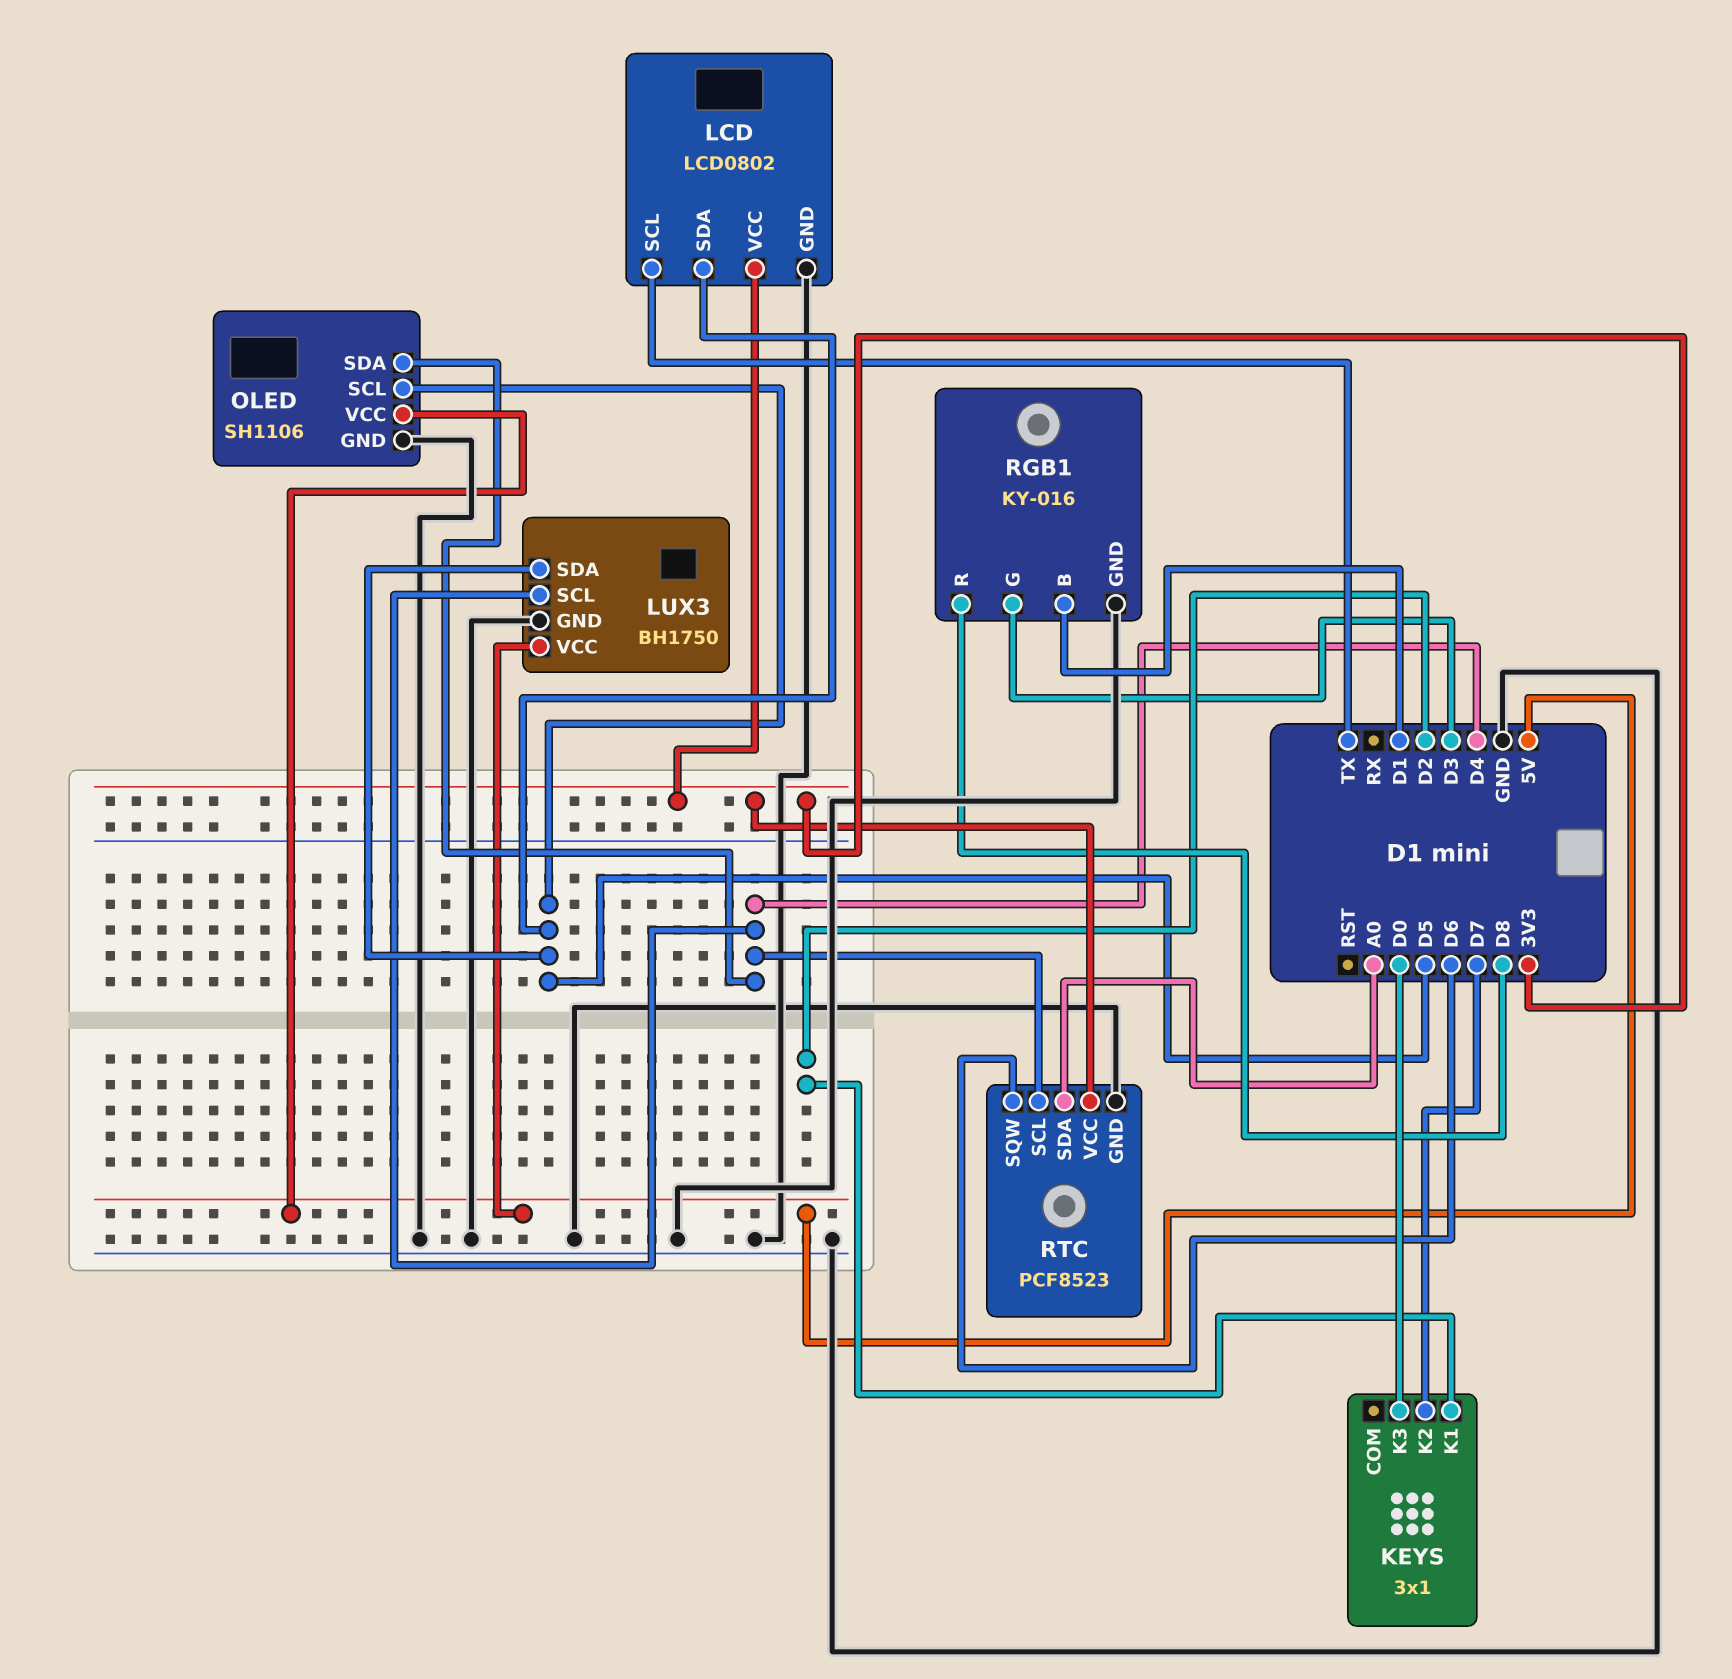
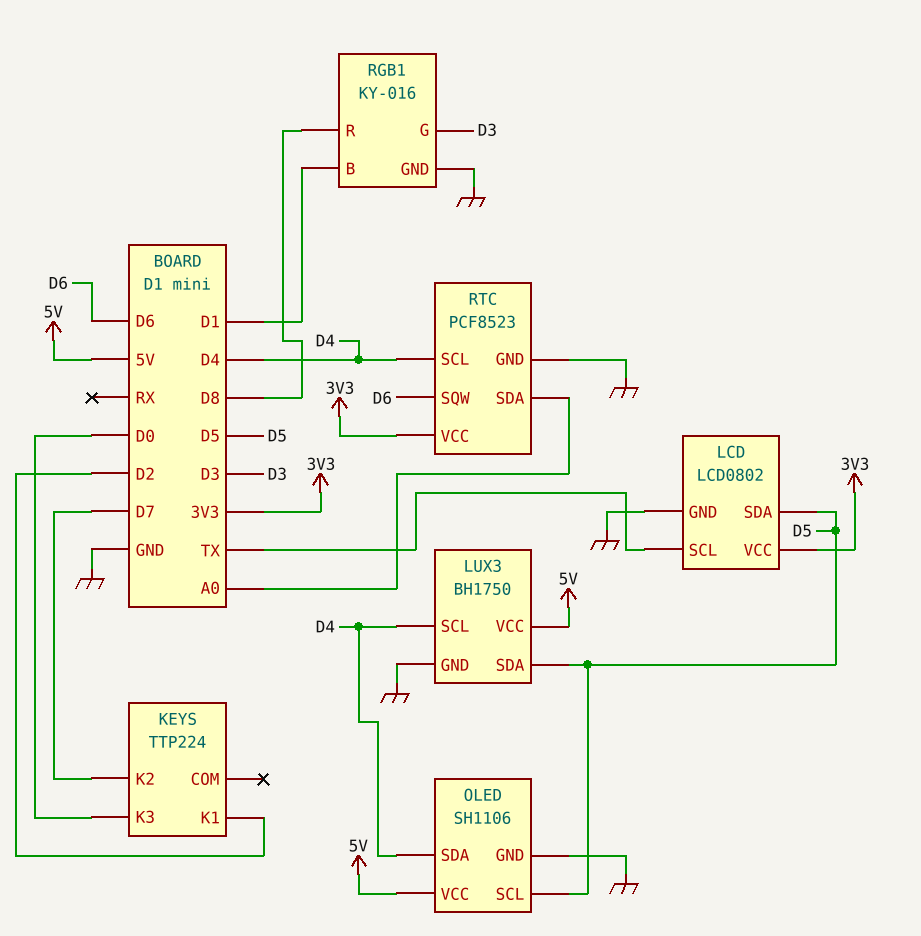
KEYS: 3x1 -> TTP224

